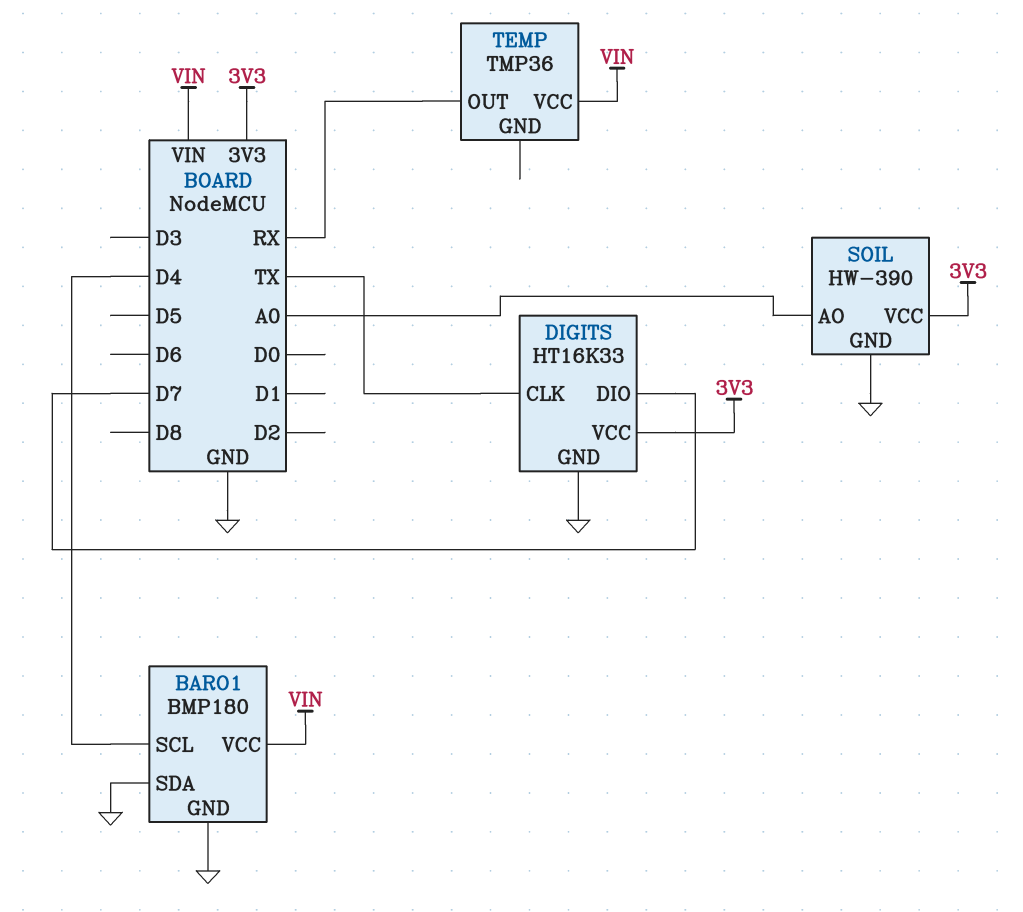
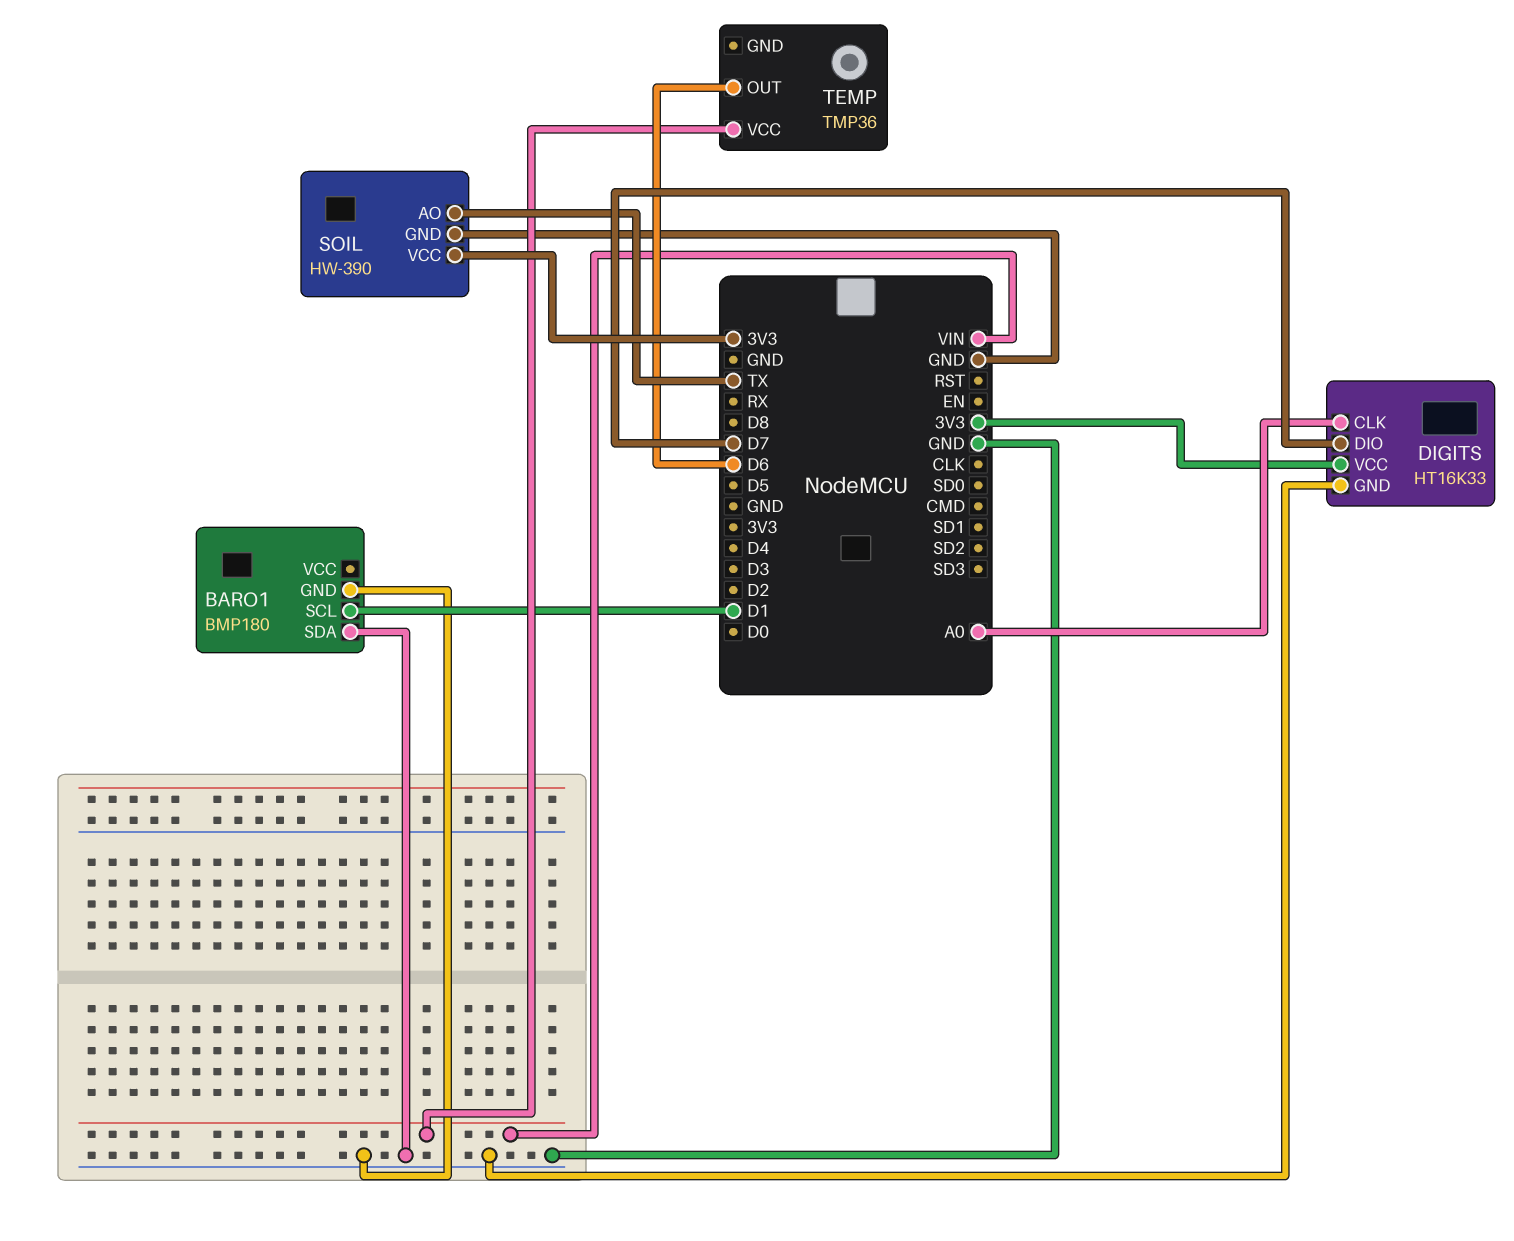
BARO1 pin SCL: D4 -> D1
BARO1 pin VCC: VIN -> none
DIGITS pin CLK: TX -> A0
SOIL pin AO: A0 -> TX
TEMP pin OUT: RX -> D6

